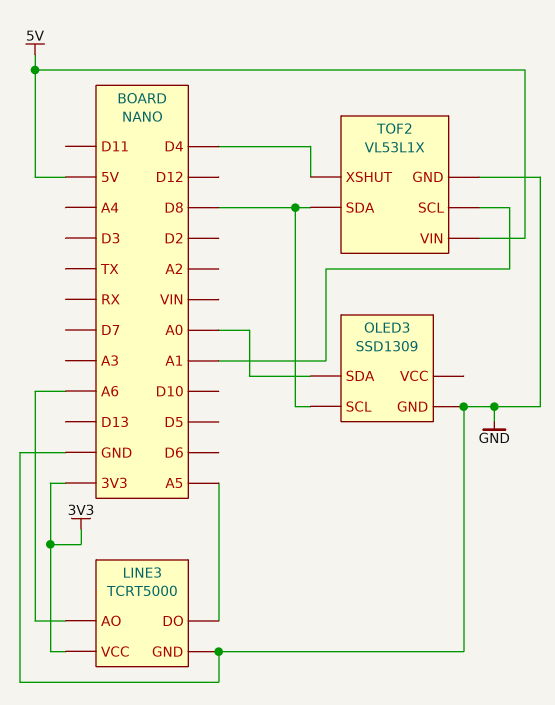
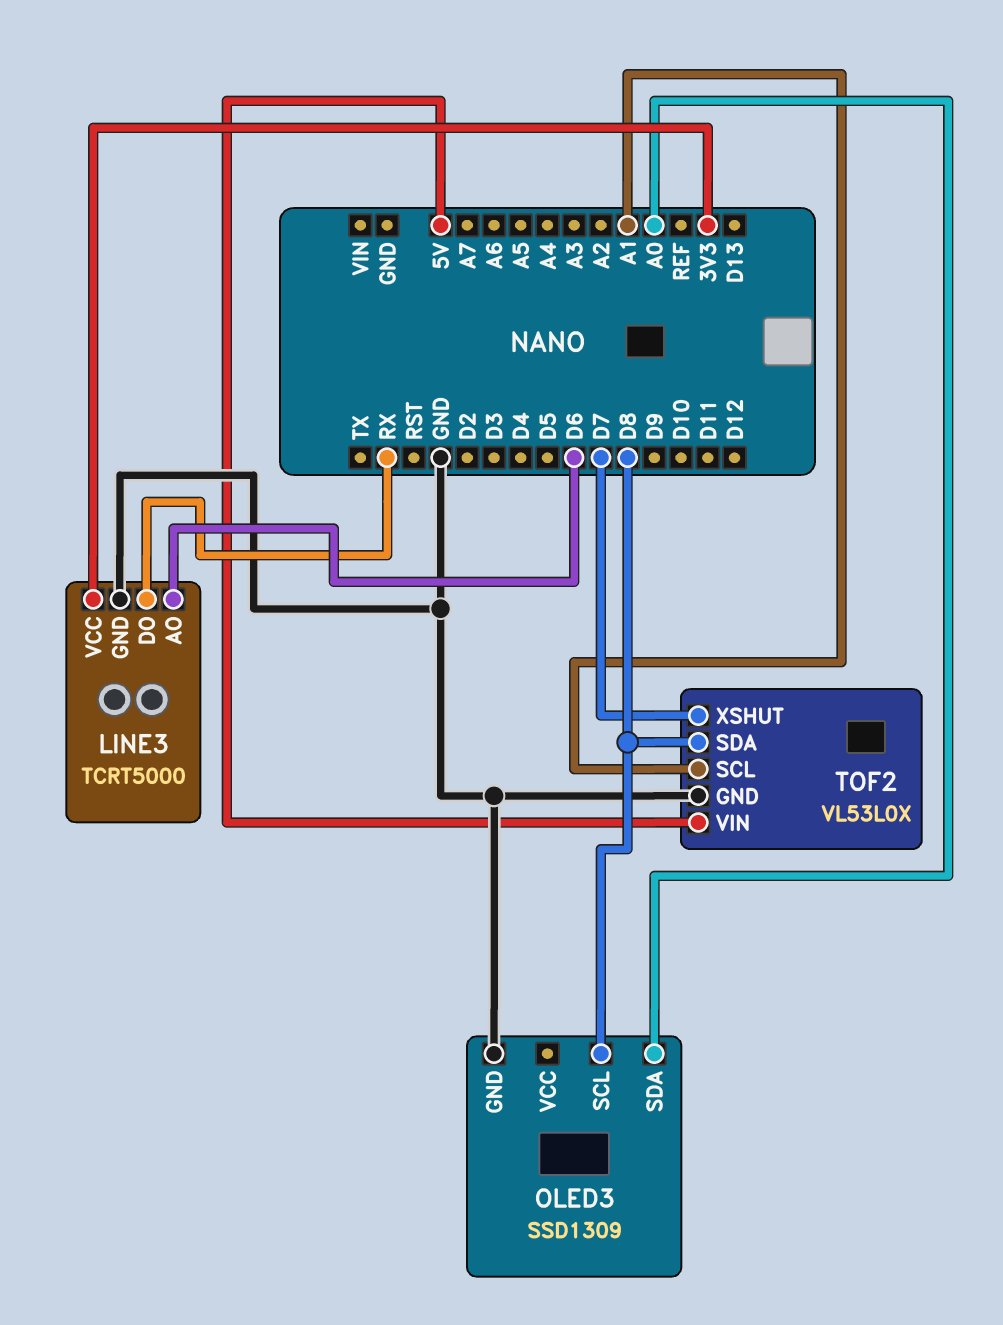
LINE3 pin AO: A6 -> D6
LINE3 pin DO: A5 -> RX
TOF2: VL53L1X -> VL53L0X
TOF2 pin XSHUT: D4 -> D7

